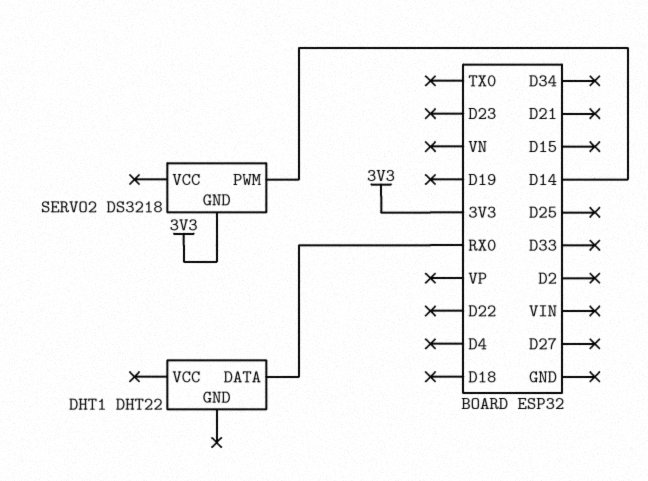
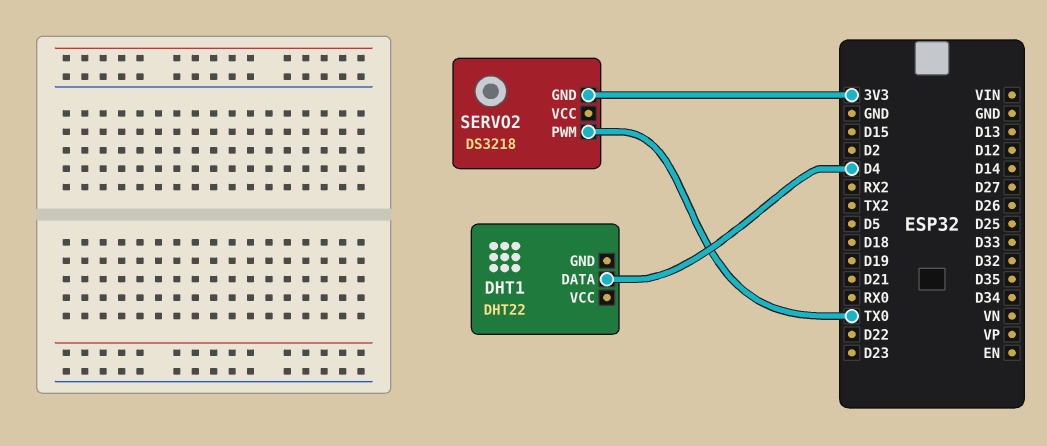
DHT1 pin DATA: RX0 -> D4
SERVO2 pin PWM: D14 -> TX0

